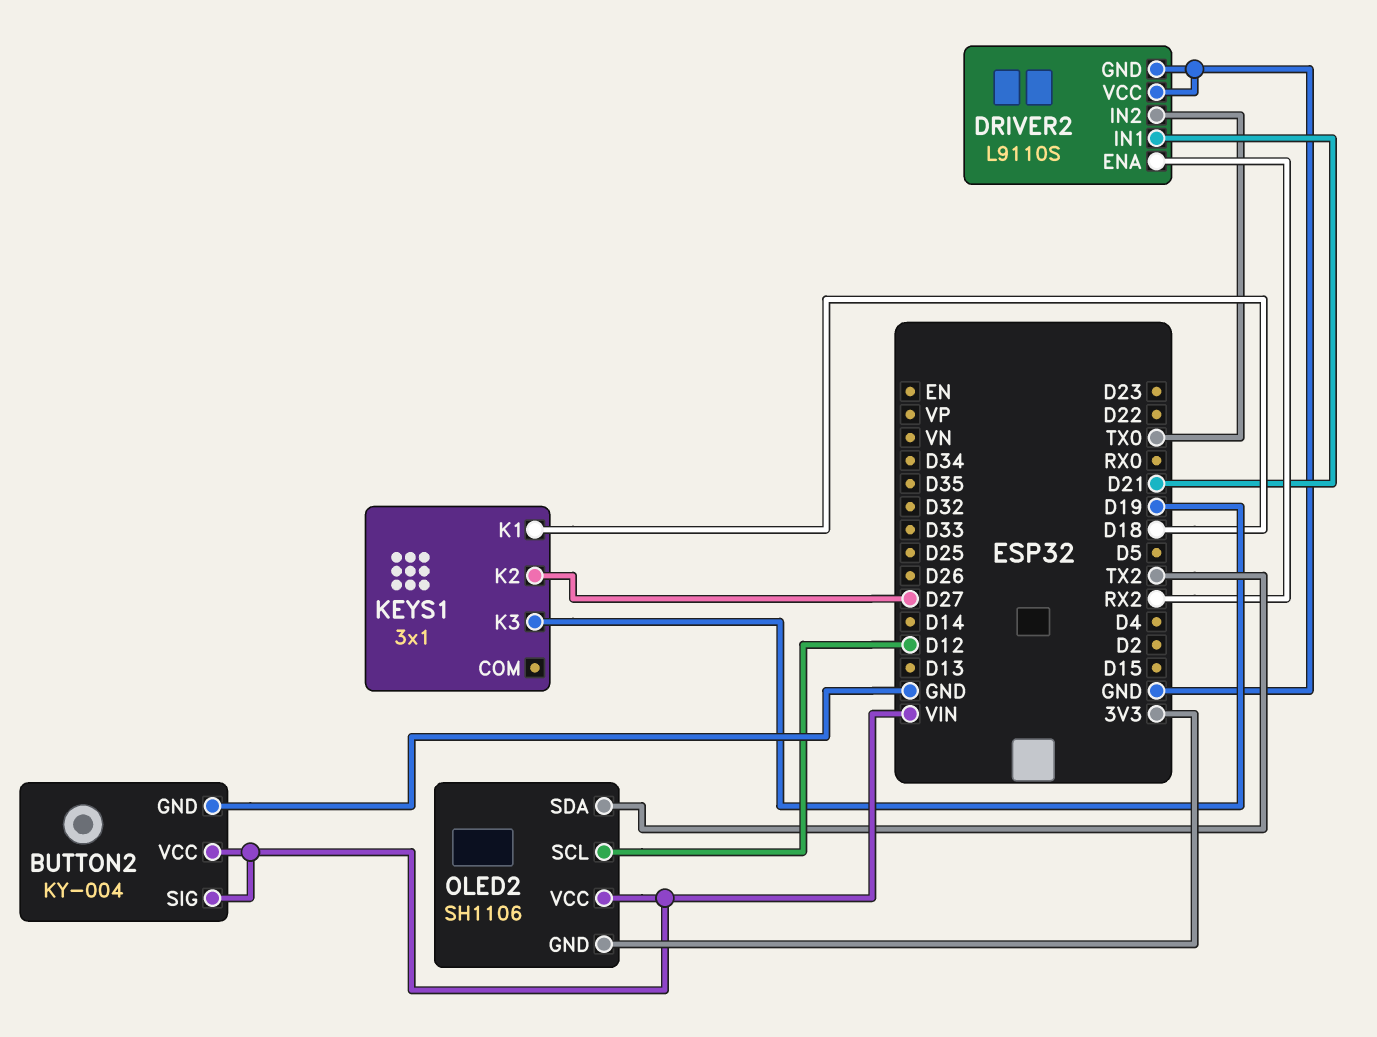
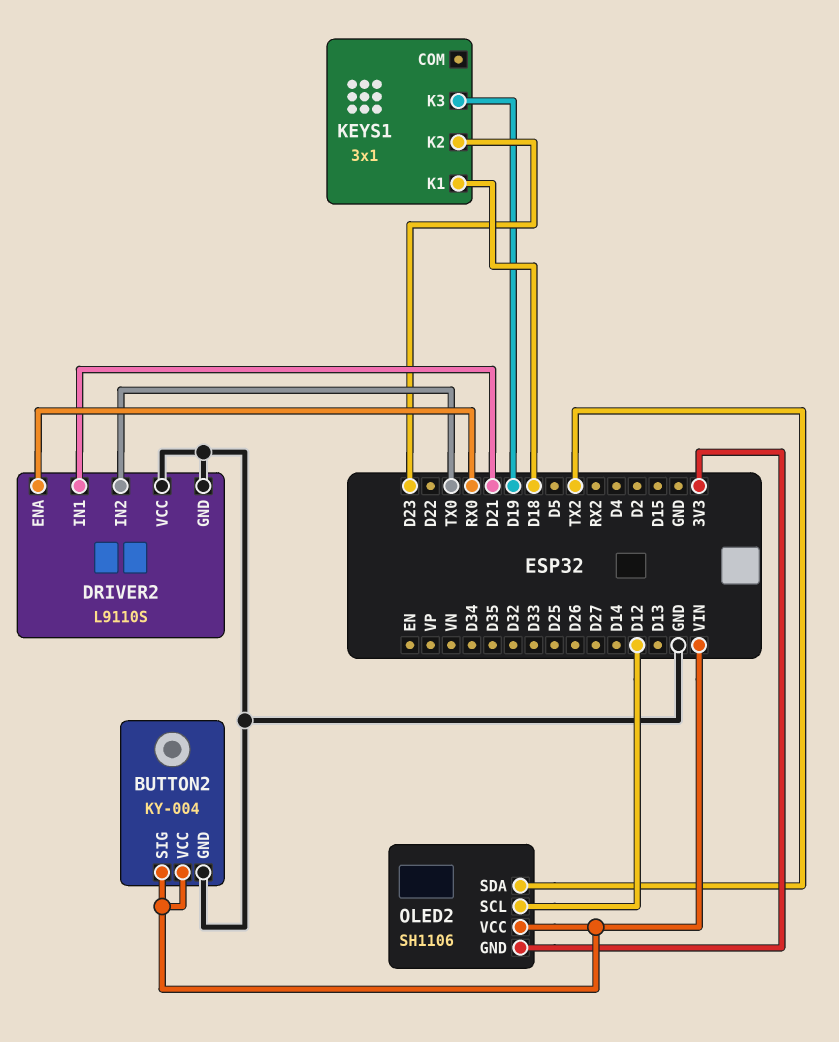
DRIVER2 pin ENA: RX2 -> RX0
KEYS1 pin K2: D27 -> D23

